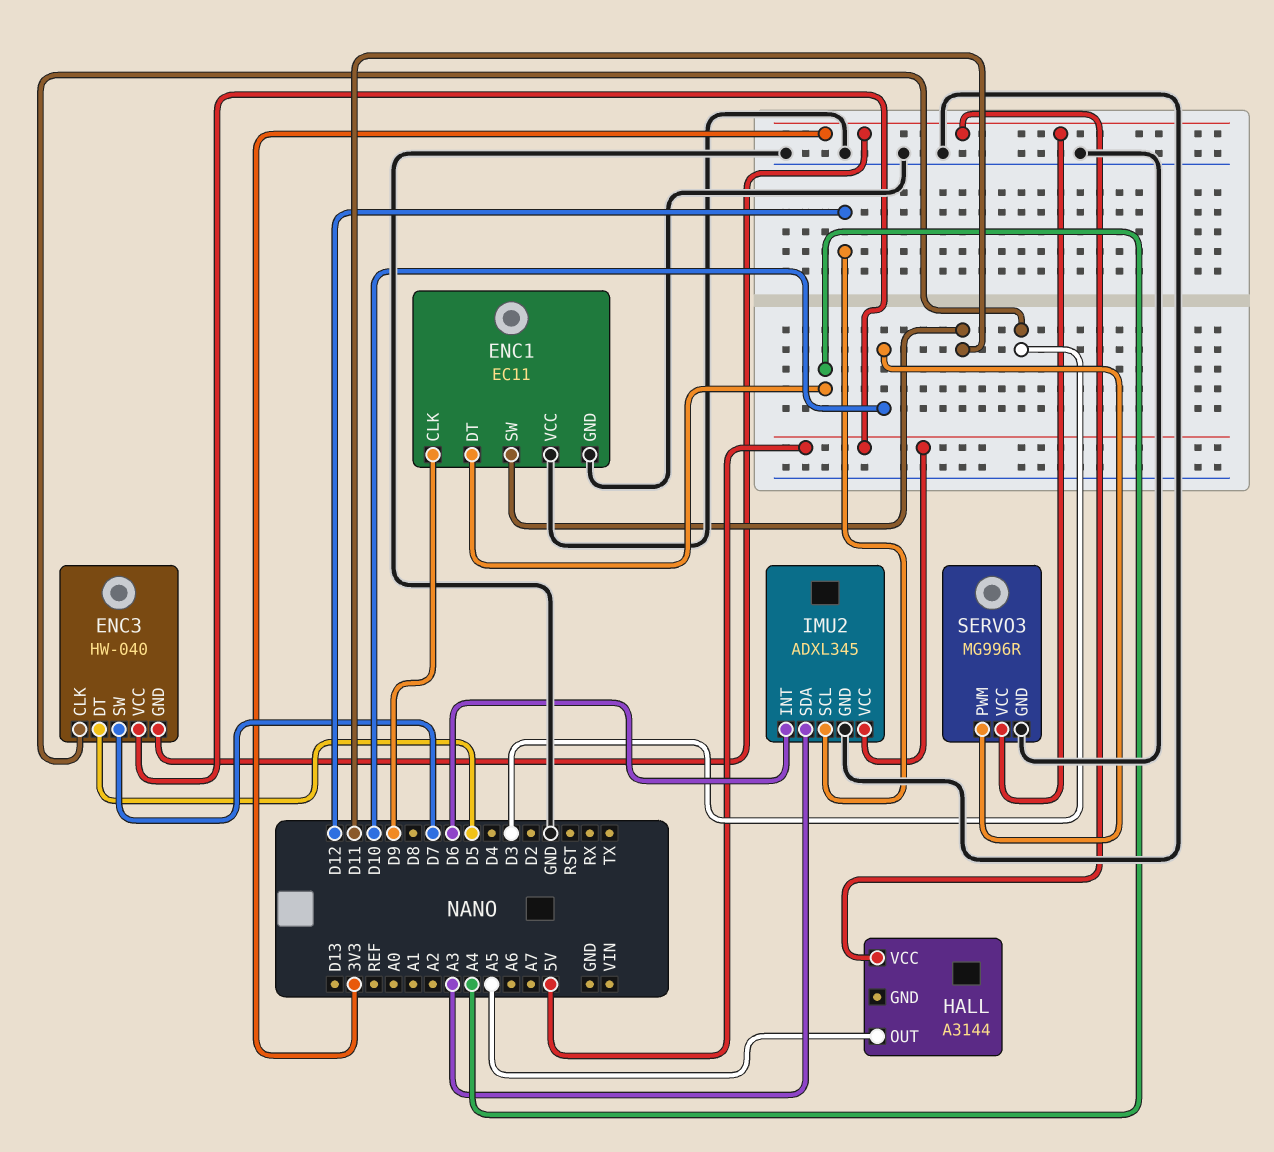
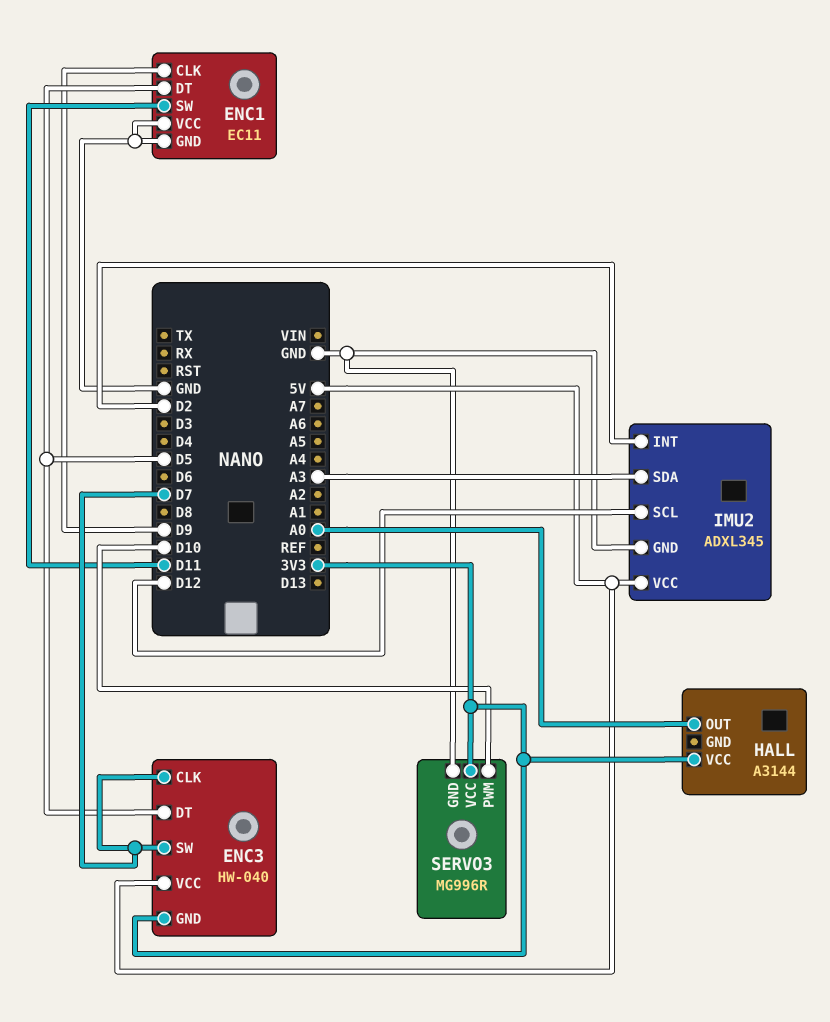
ENC1 pin DT: A4 -> D5
ENC3 pin CLK: D3 -> D7
HALL pin OUT: A5 -> A0
IMU2 pin INT: D6 -> D2

